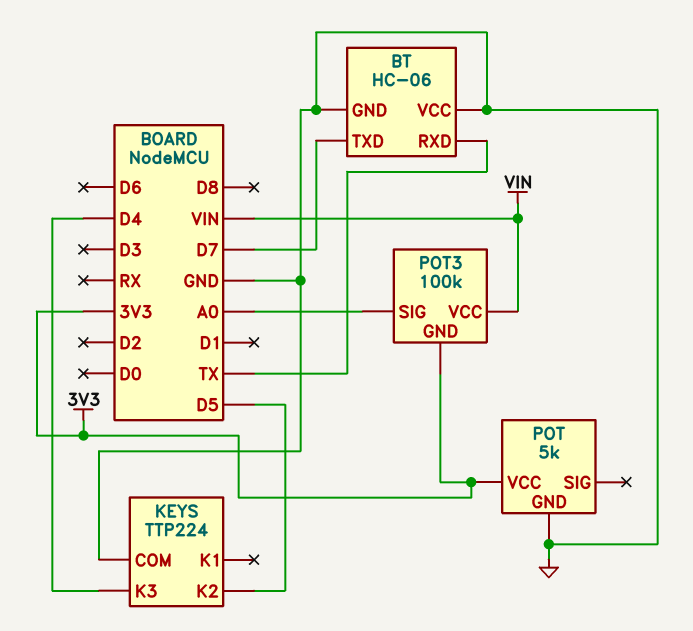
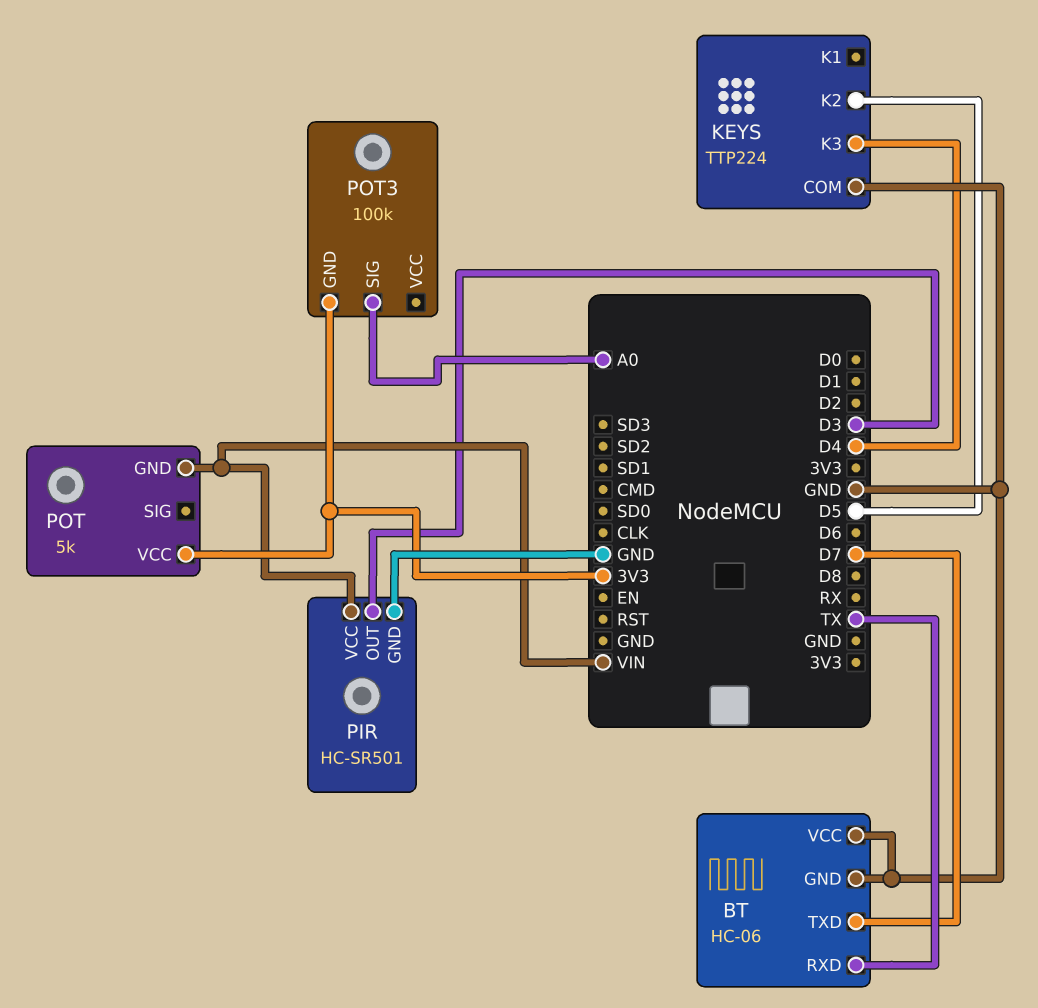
PIR: none -> HC-SR501
PIR pin GND: none -> GND
PIR pin OUT: none -> D3
PIR pin VCC: none -> VIN
POT pin GND: GND -> VIN
POT3 pin VCC: VIN -> none

